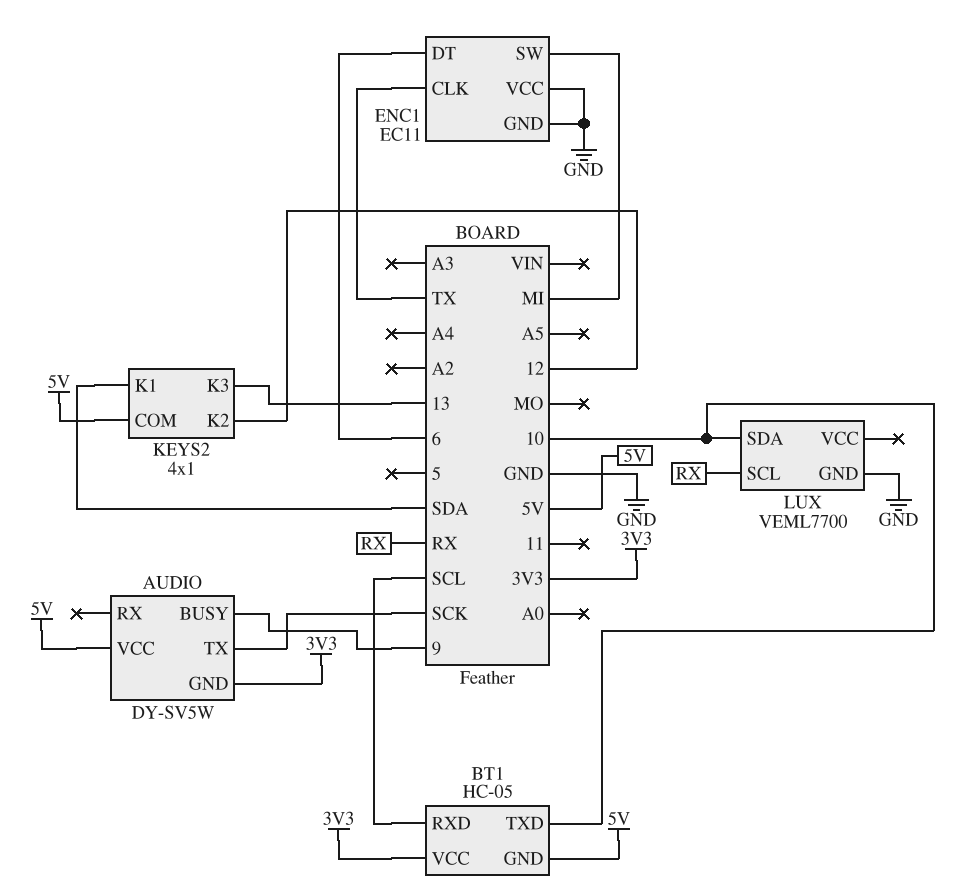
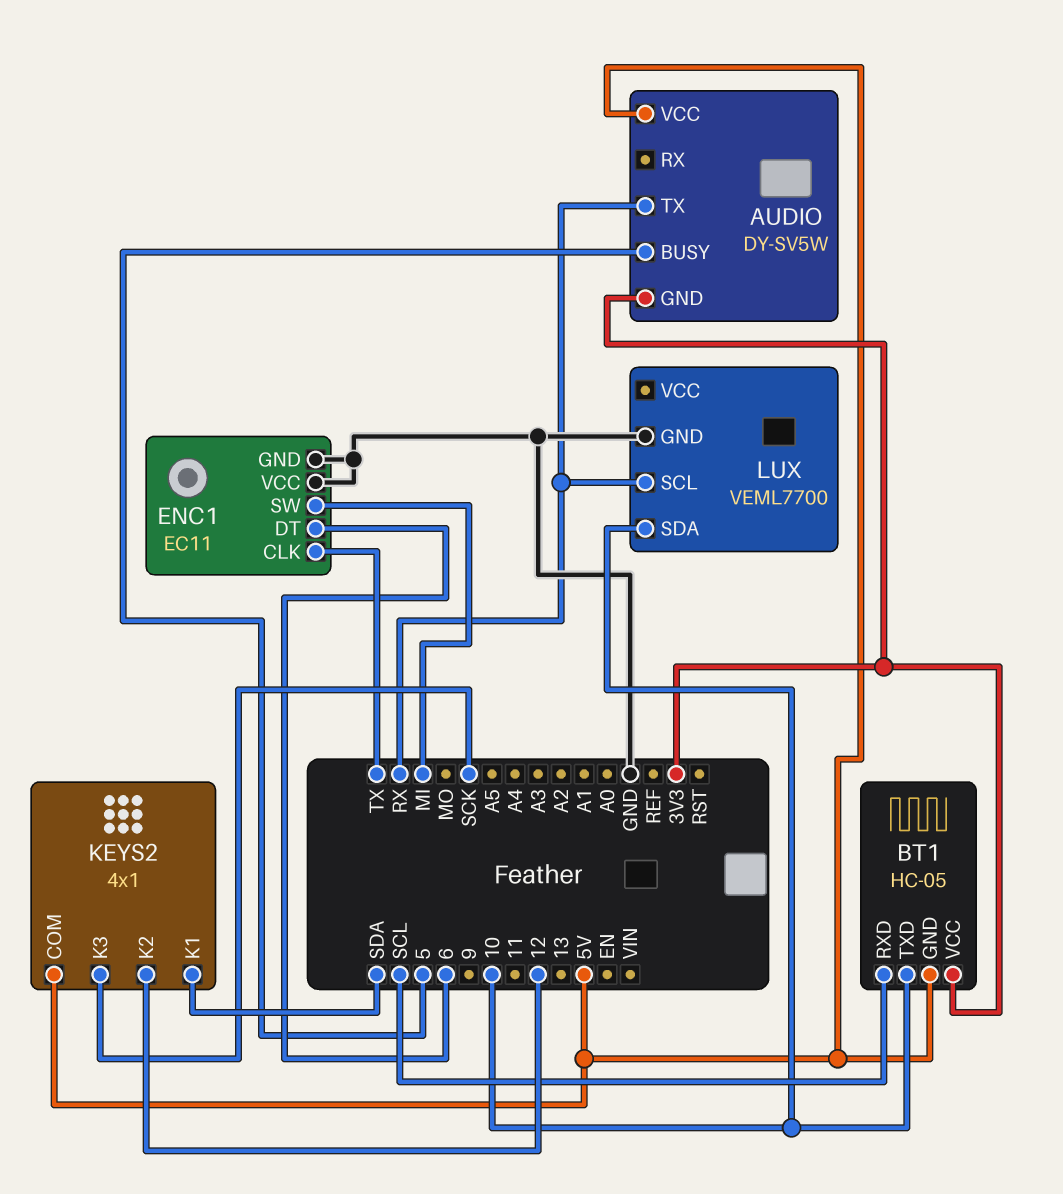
AUDIO pin BUSY: 9 -> 5
AUDIO pin TX: SCK -> RX
KEYS2 pin K3: 13 -> SCK

